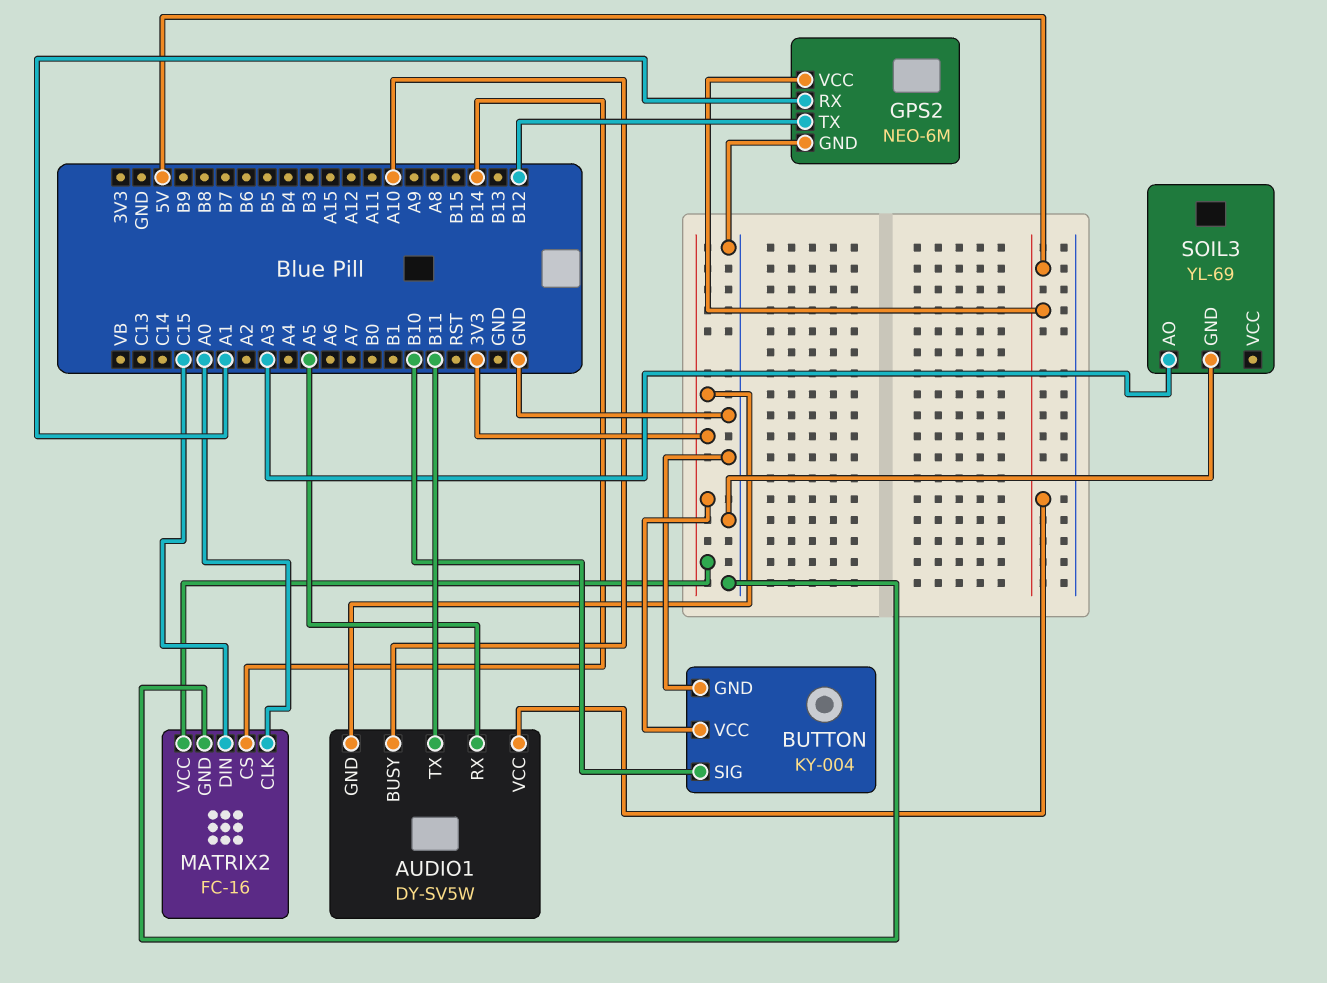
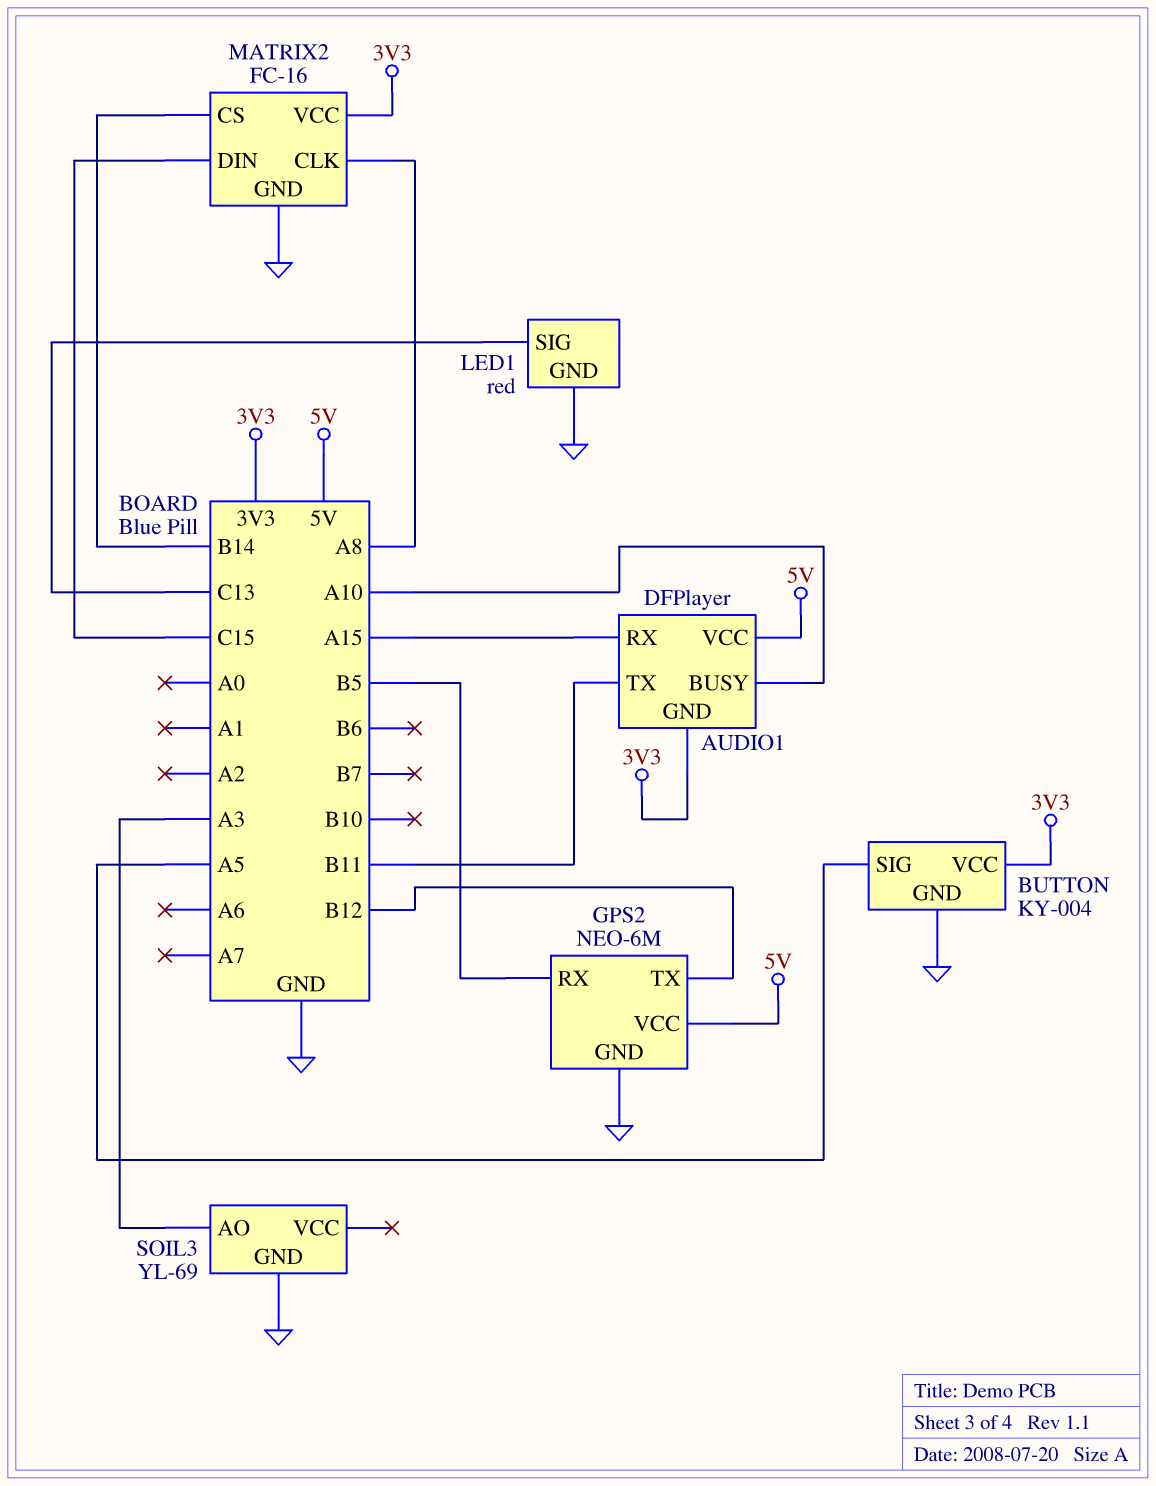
AUDIO1: DY-SV5W -> DFPlayer
AUDIO1 pin RX: A5 -> A15
BUTTON pin SIG: B10 -> A5
GPS2 pin RX: A1 -> B5
LED1: none -> red
LED1 pin GND: none -> GND
LED1 pin SIG: none -> C13
MATRIX2 pin CLK: A0 -> A8

